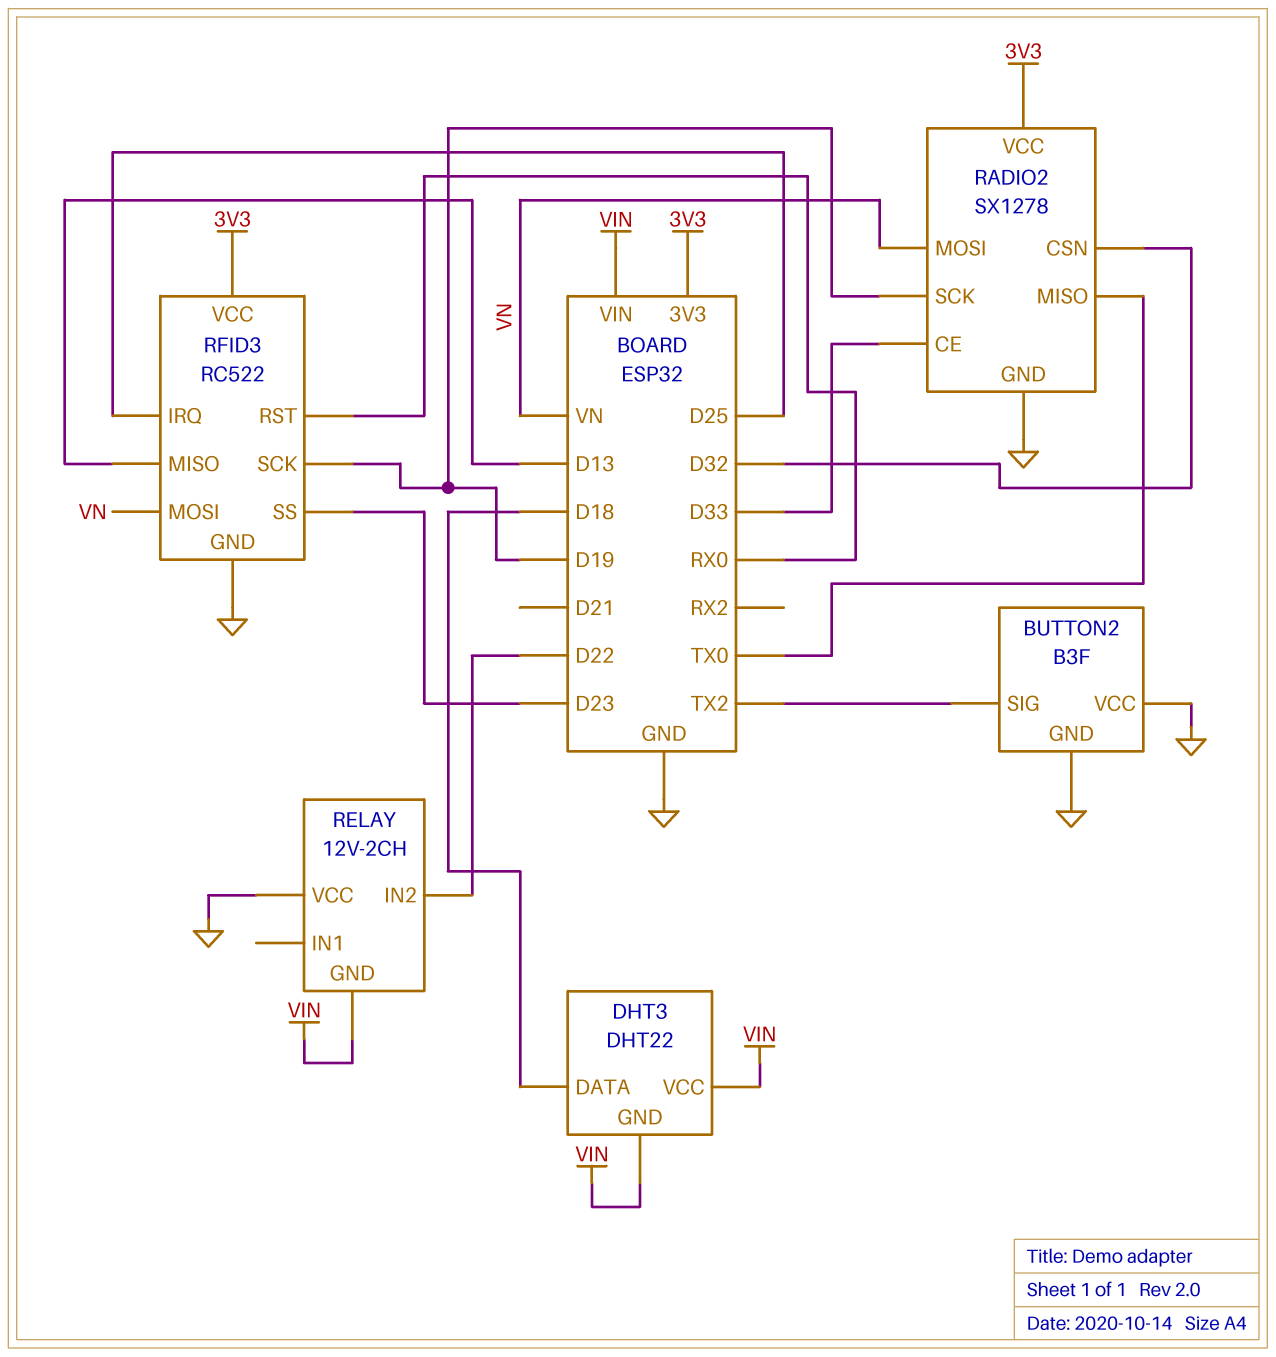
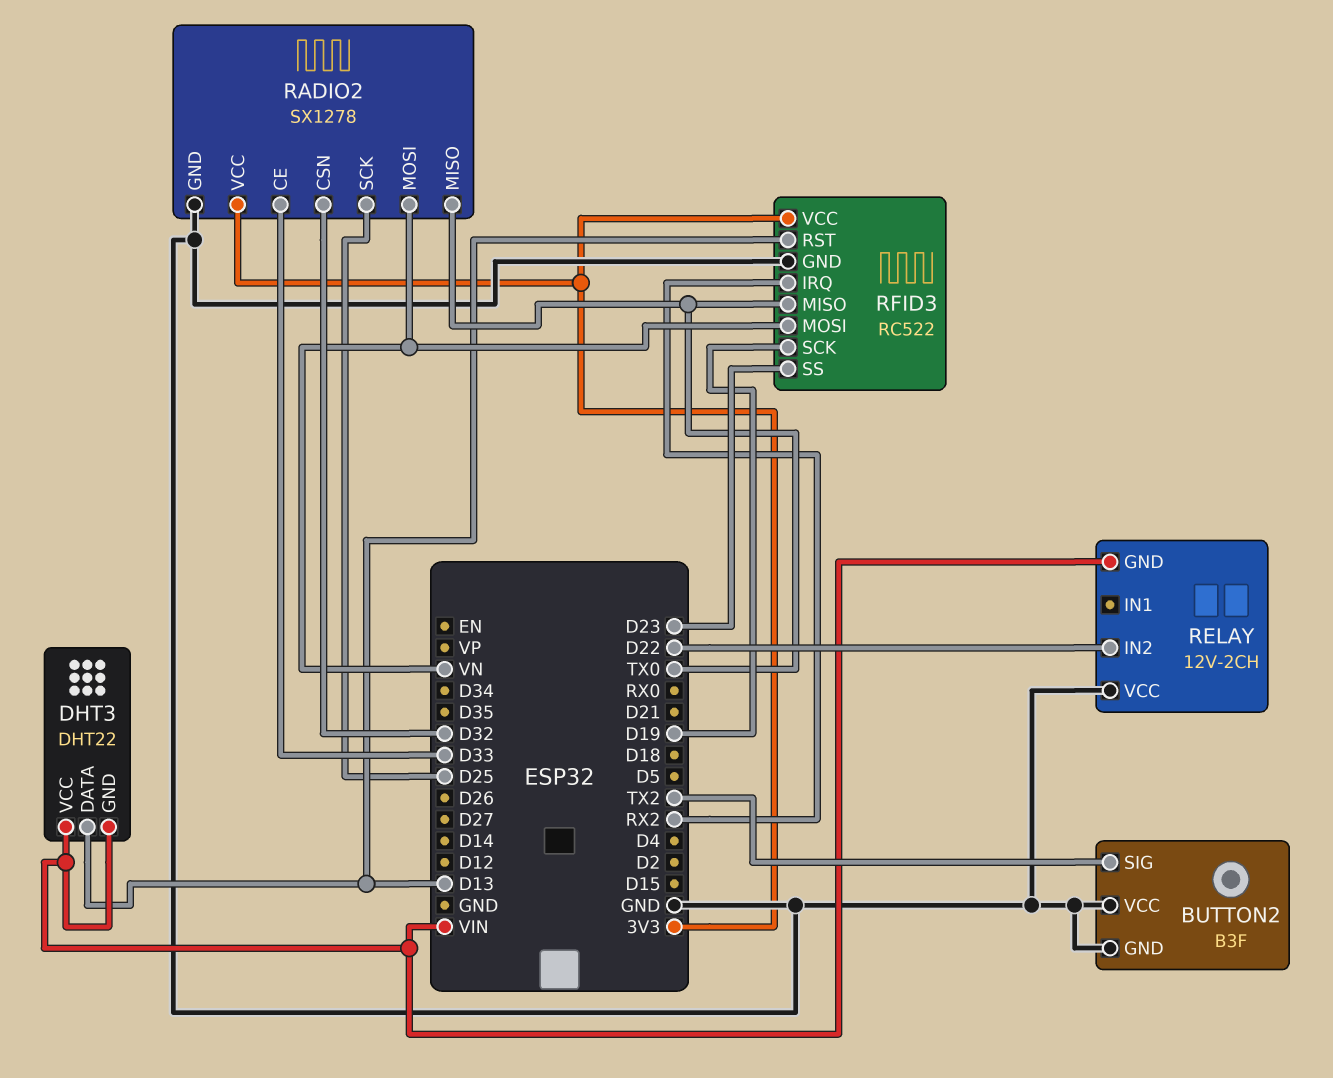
DHT3 pin DATA: D18 -> D13
RADIO2 pin SCK: D19 -> D25
RFID3 pin IRQ: D25 -> RX2
RFID3 pin MISO: D13 -> TX0
RFID3 pin RST: RX0 -> D13

